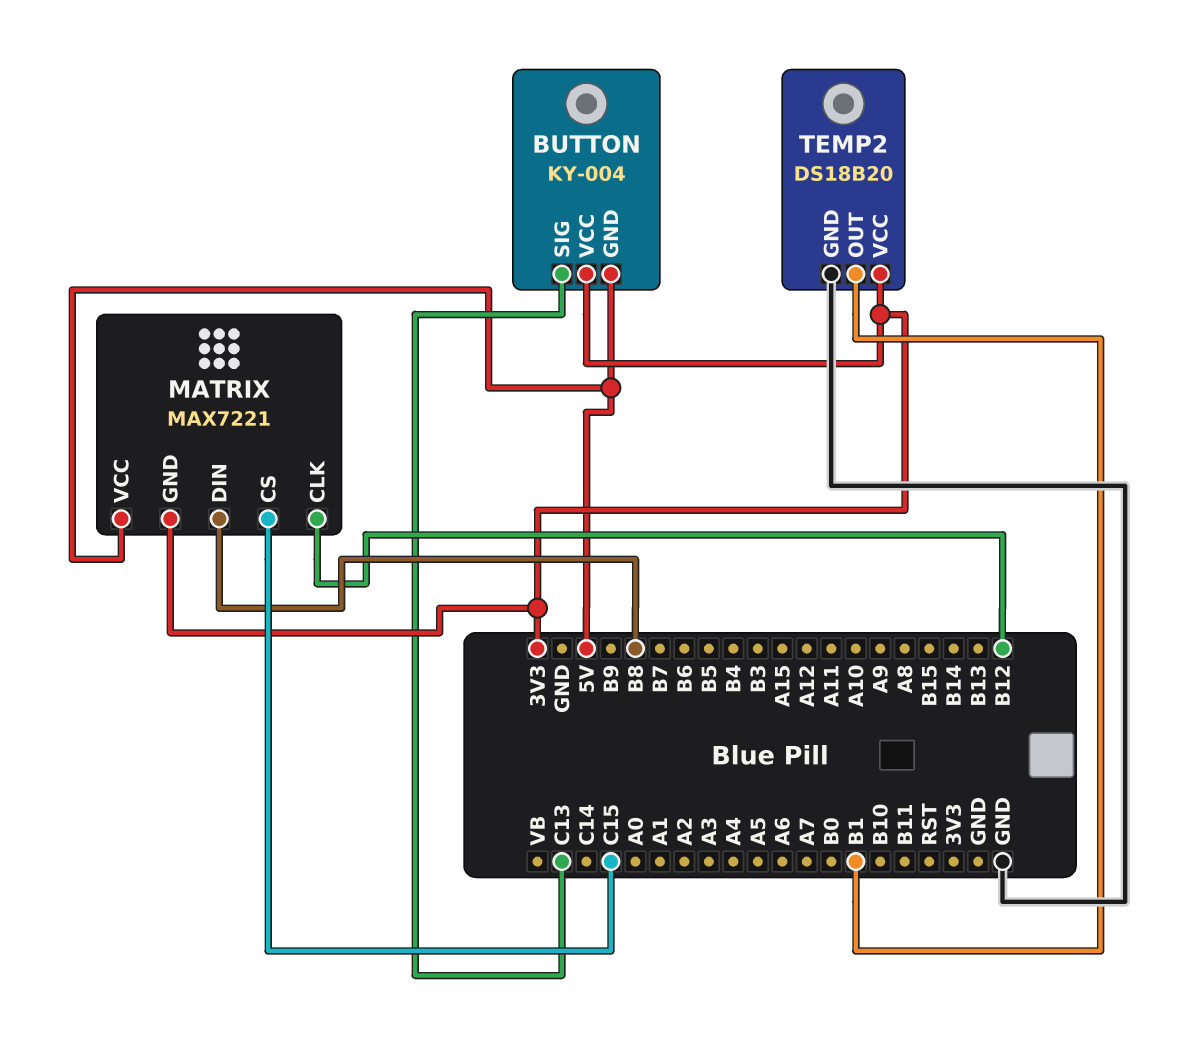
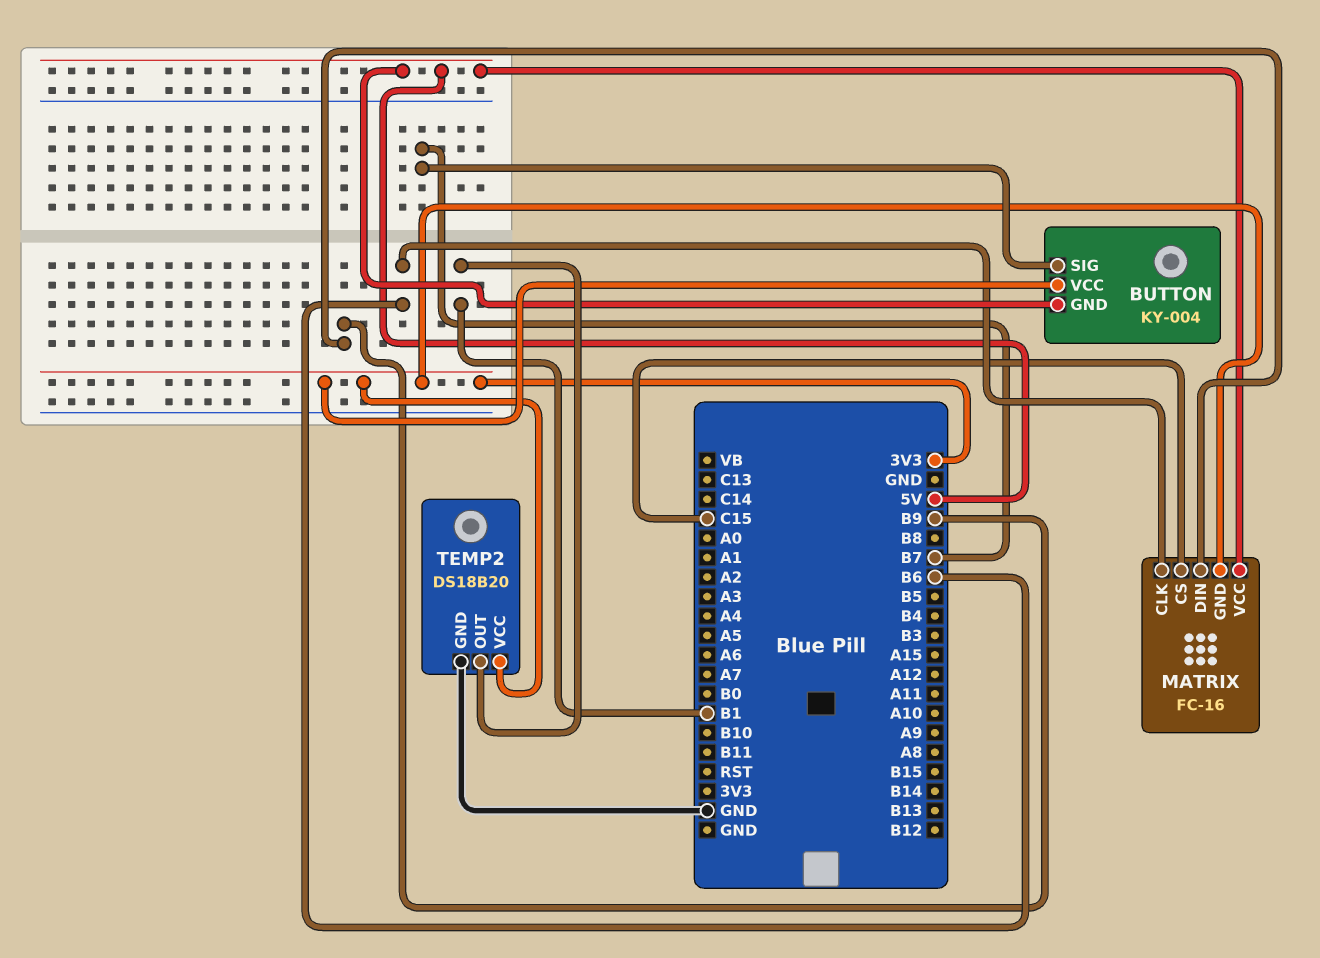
BUTTON pin SIG: C13 -> B7
MATRIX: MAX7221 -> FC-16
MATRIX pin CLK: B12 -> B6
MATRIX pin DIN: B8 -> B9

